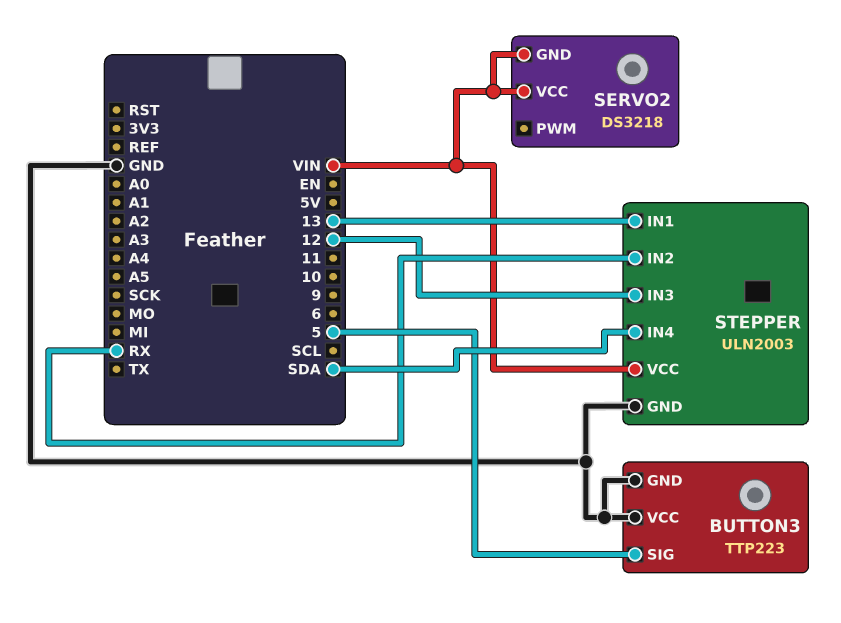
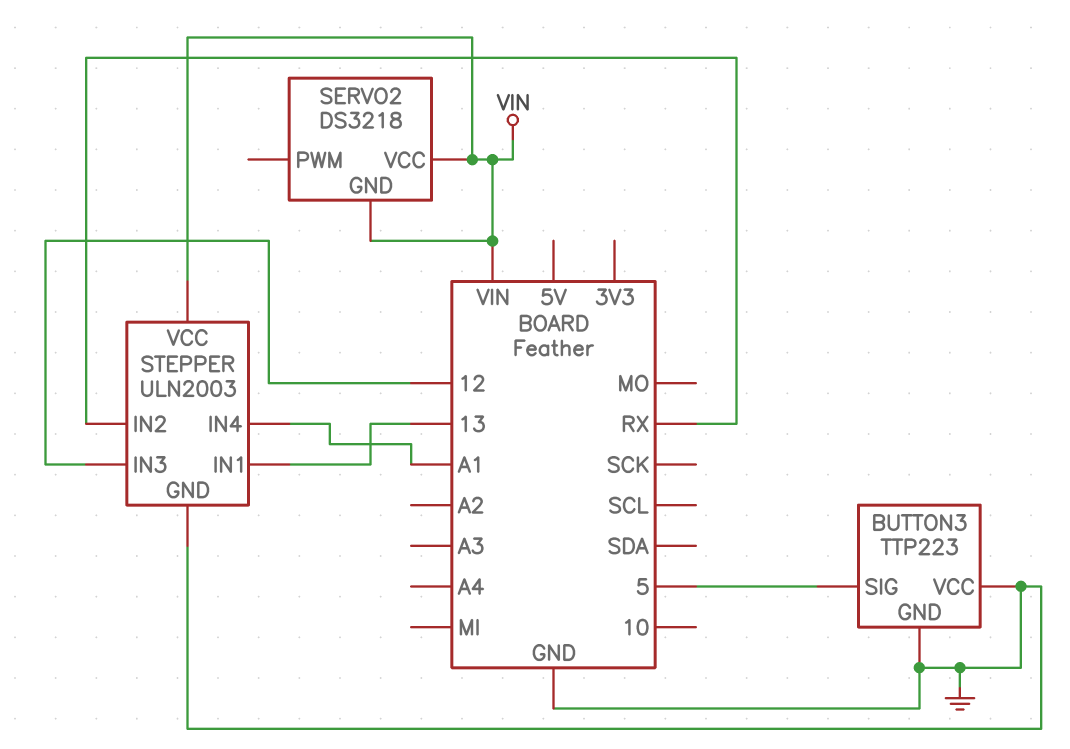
STEPPER pin IN4: SDA -> A1

